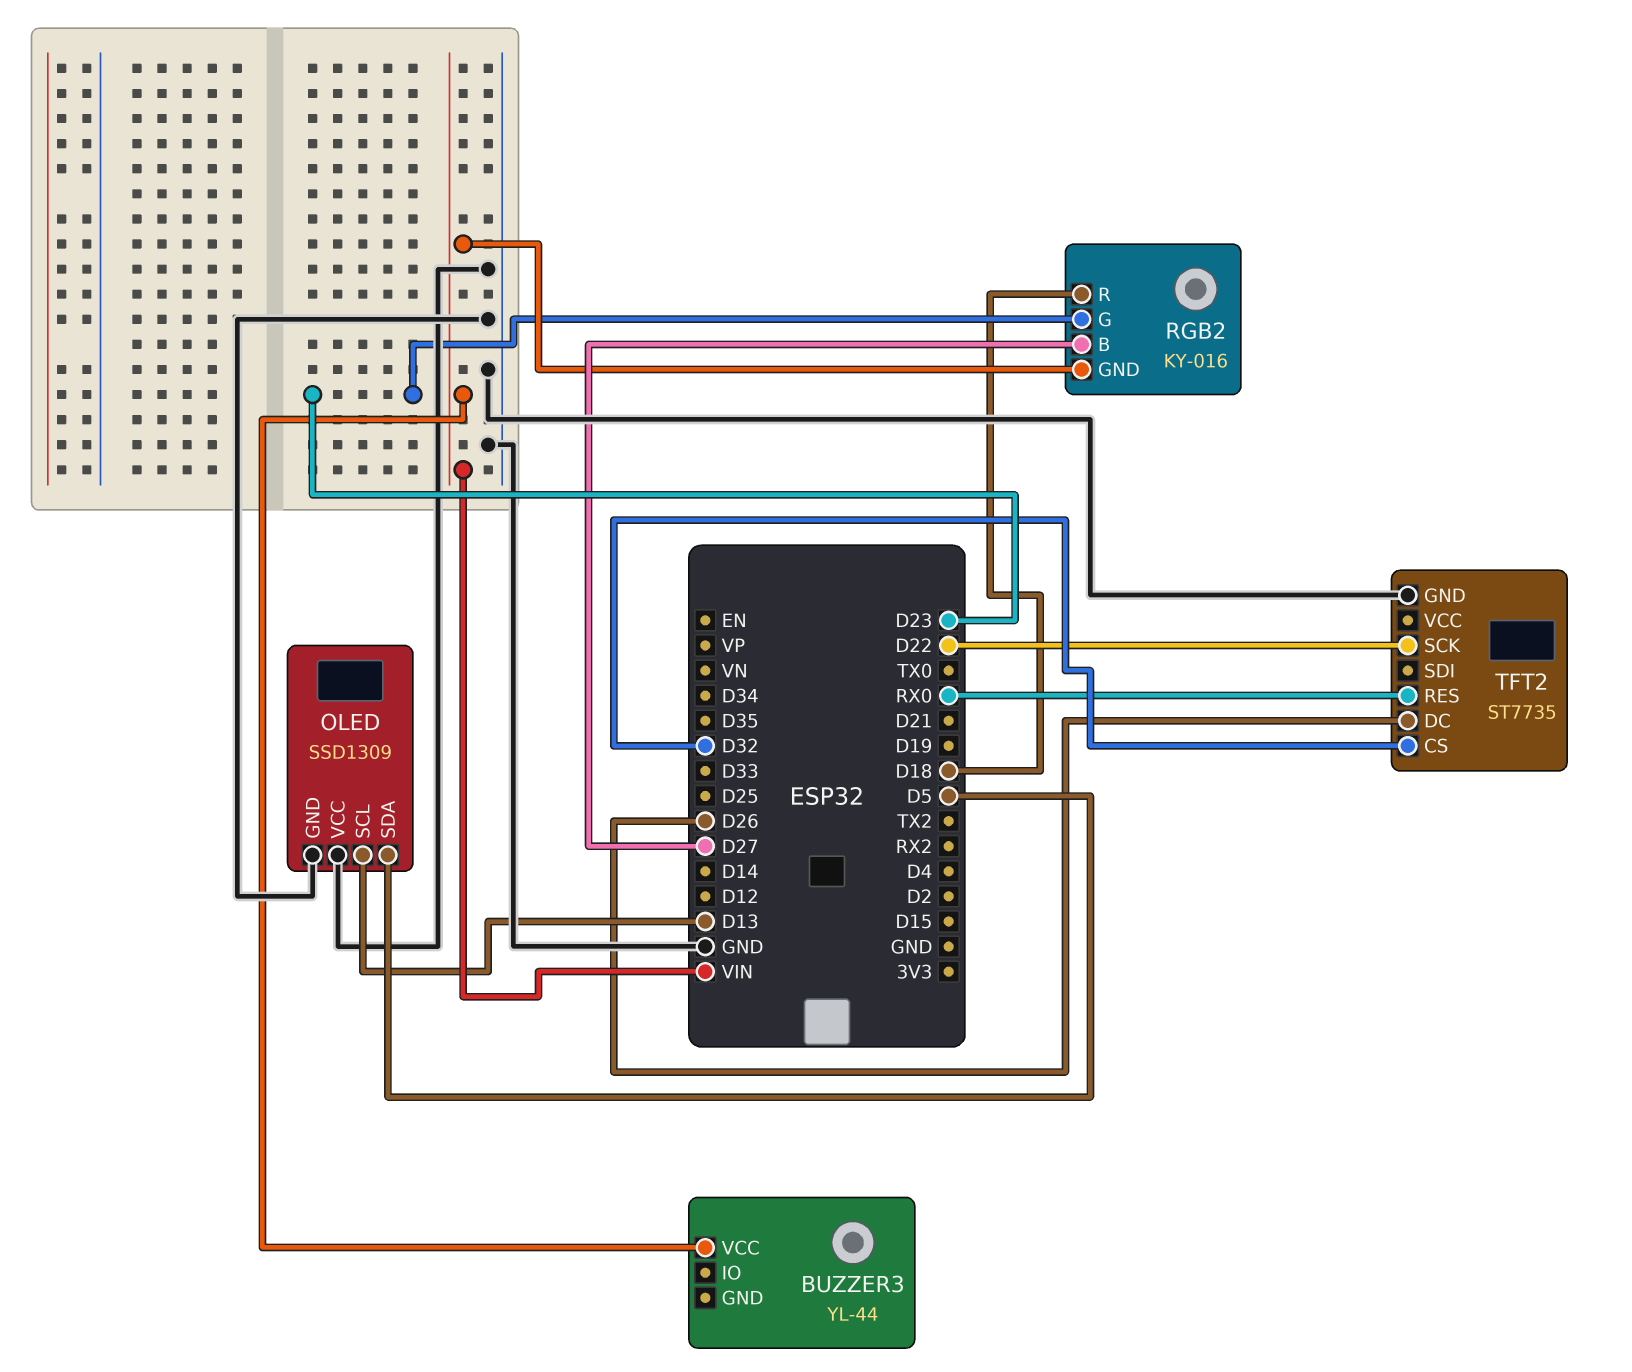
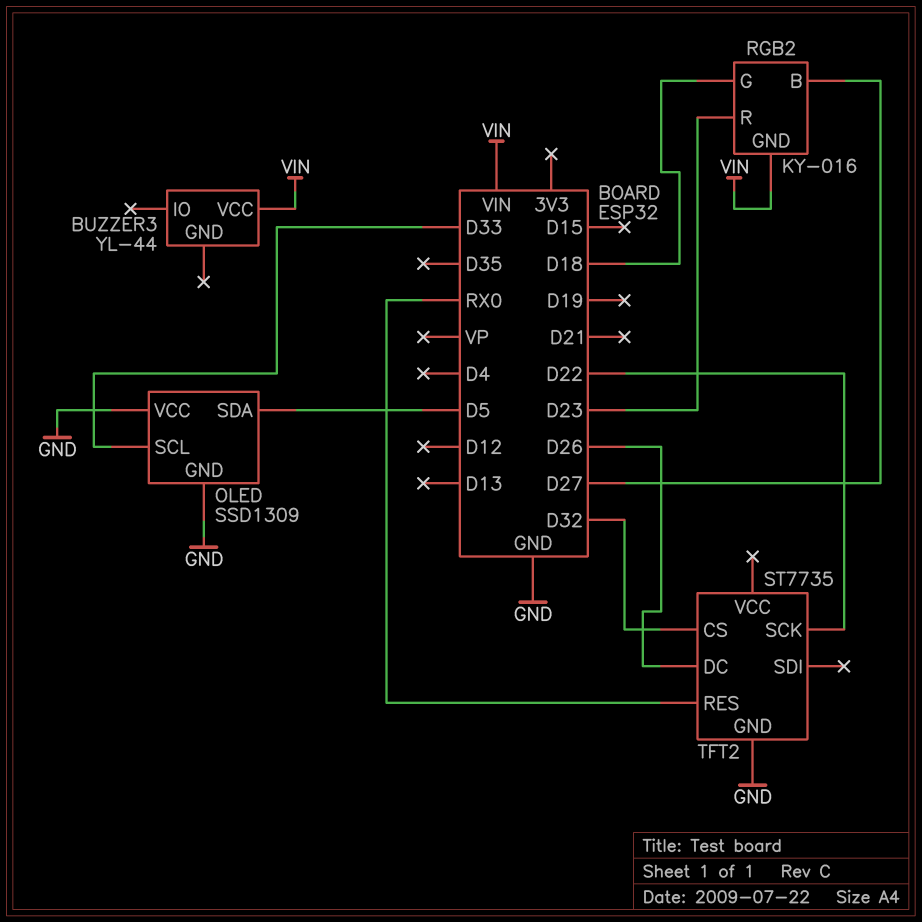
OLED pin SCL: D13 -> D33
RGB2 pin G: D23 -> D18
RGB2 pin R: D18 -> D23

